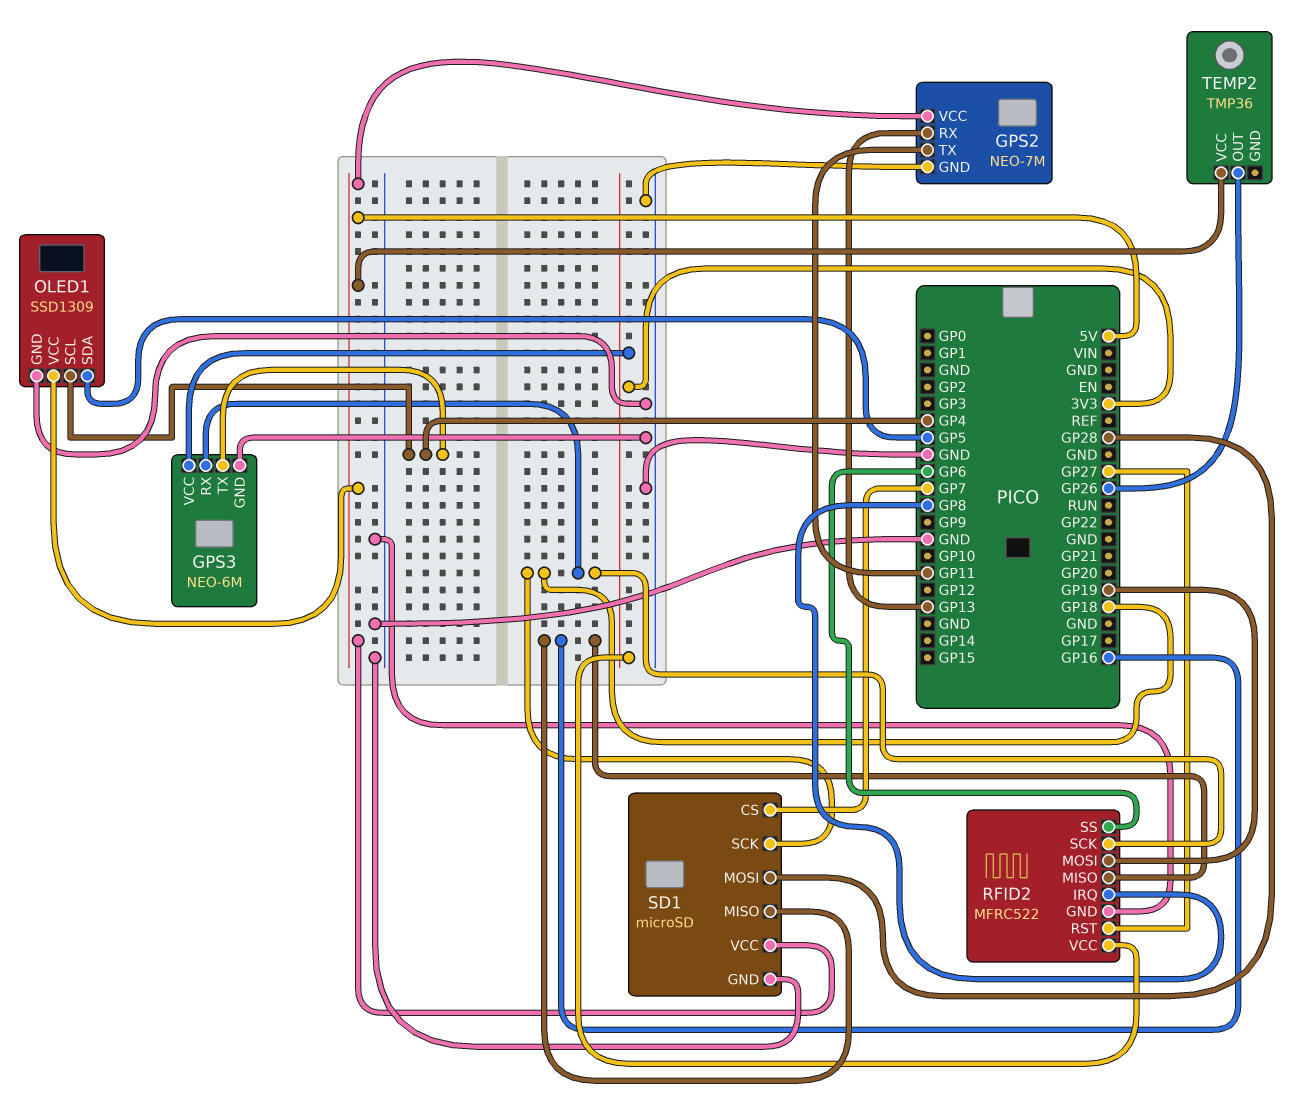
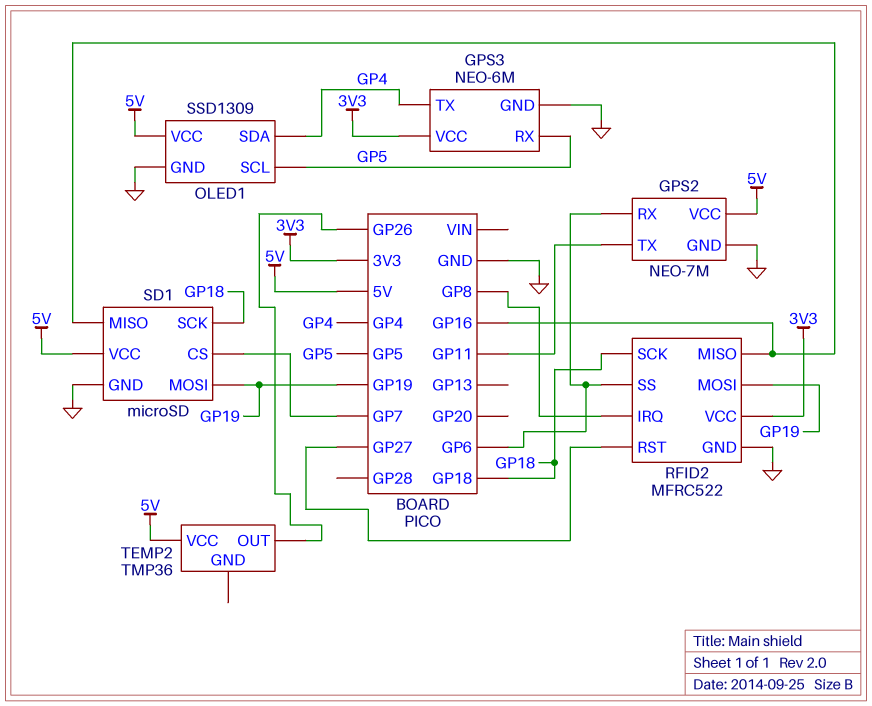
GPS2 pin RX: GP13 -> GP6
GPS3 pin RX: GP18 -> GP5
OLED1 pin SCL: GP4 -> GP5
OLED1 pin SDA: GP5 -> GP4
SD1 pin MOSI: GP28 -> GP19

